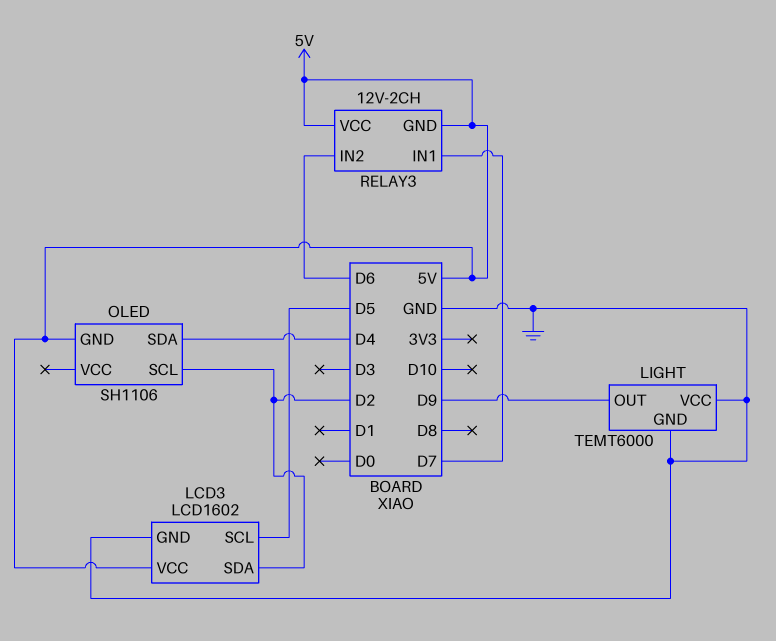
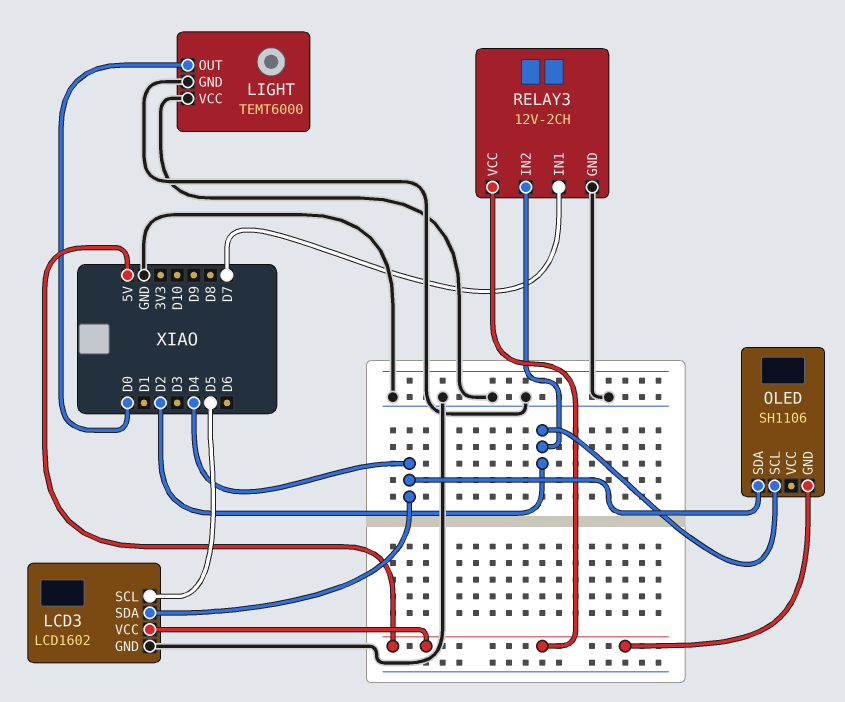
LCD3 pin SDA: D2 -> D4
LIGHT pin OUT: D9 -> D0
RELAY3 pin GND: 5V -> GND
RELAY3 pin IN2: D6 -> D2

